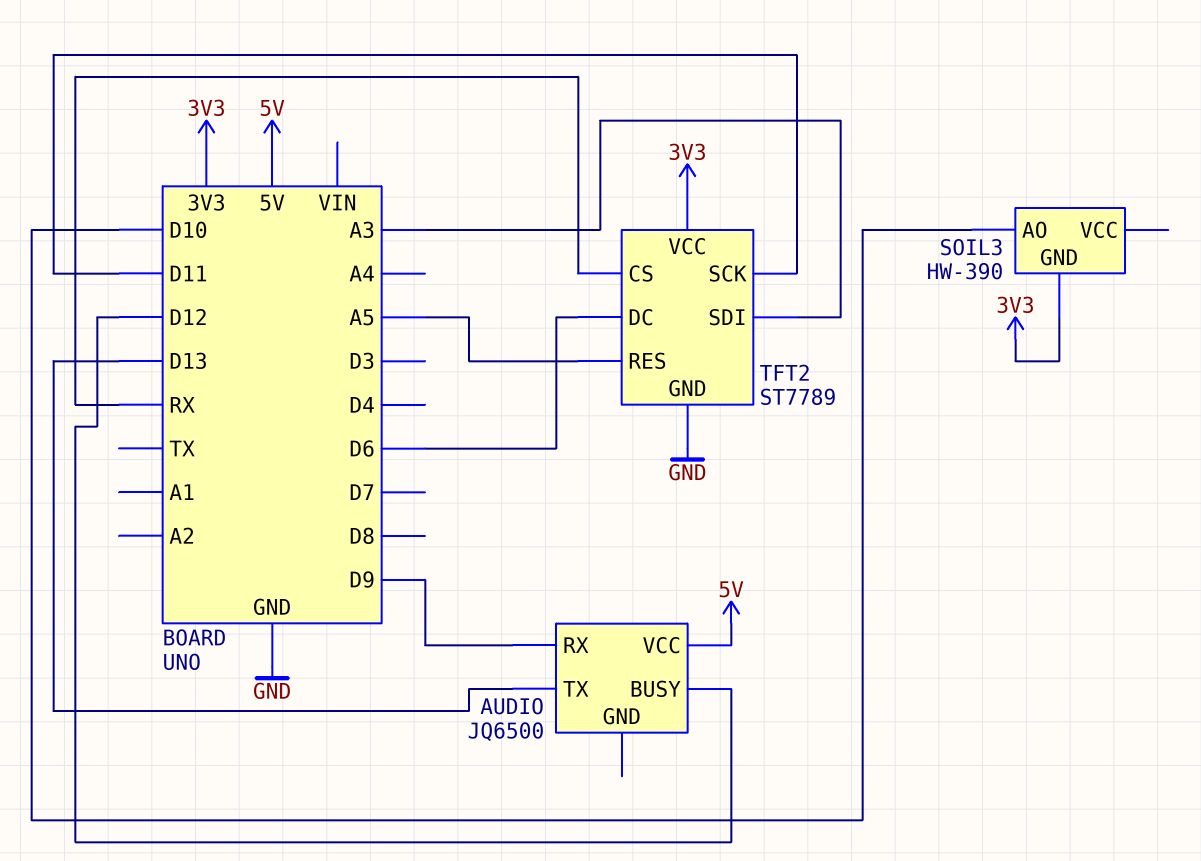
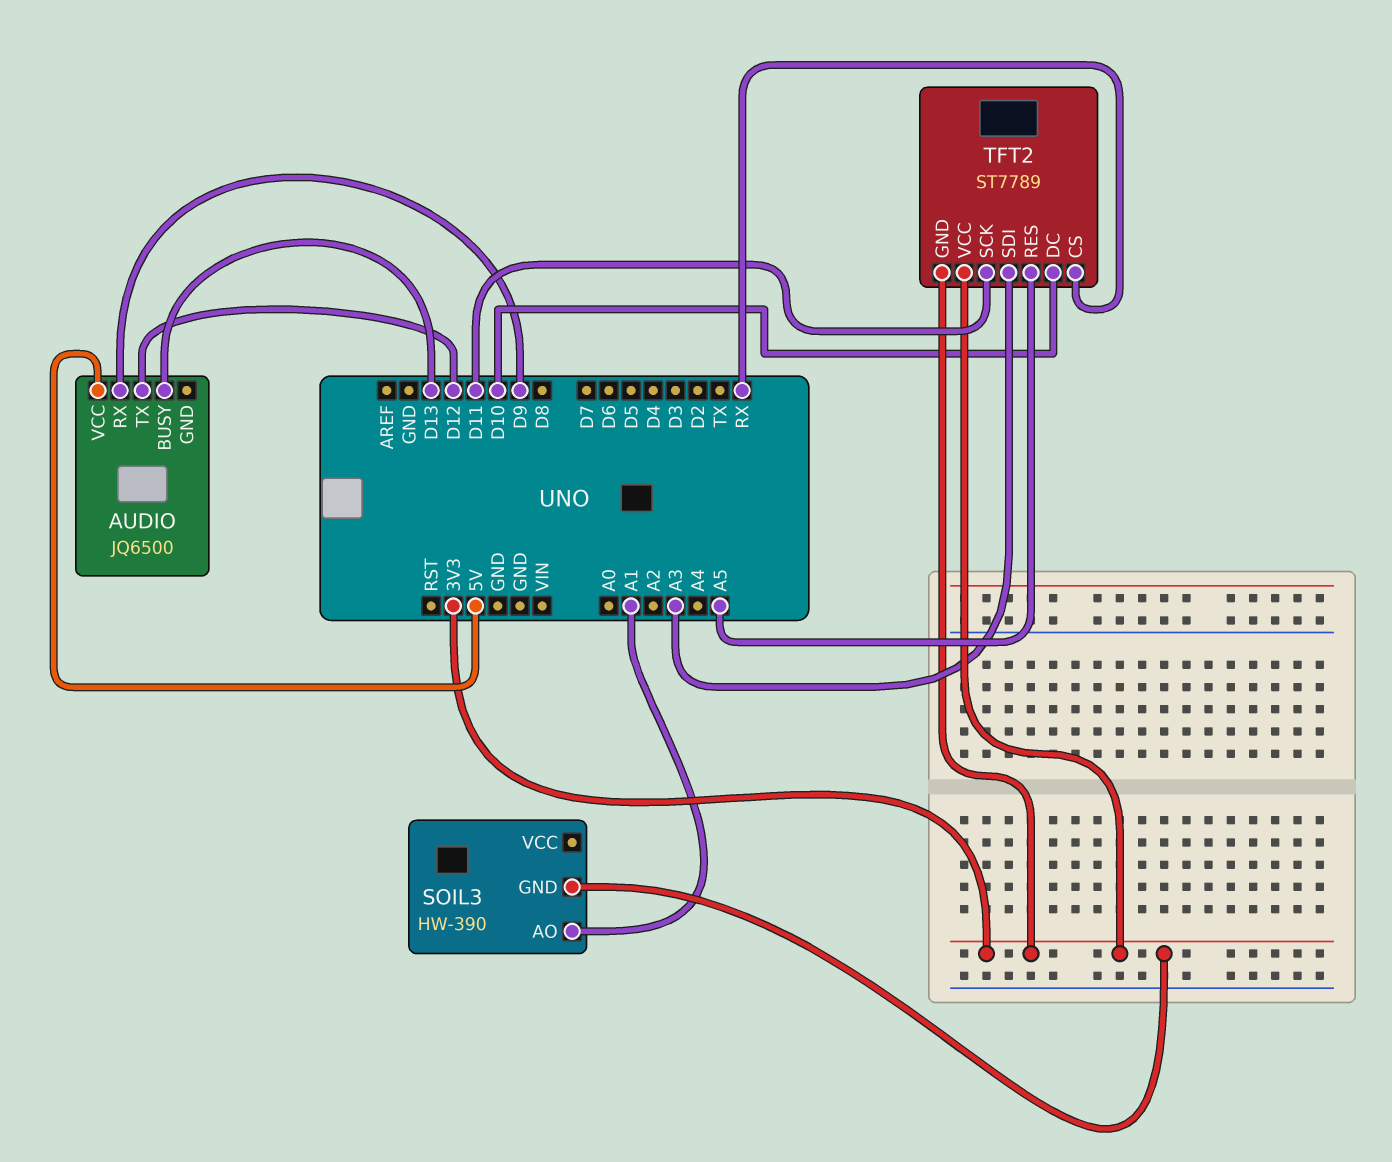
AUDIO pin BUSY: D12 -> D13
AUDIO pin TX: D13 -> D12
SOIL3 pin AO: D10 -> A1
TFT2 pin DC: D6 -> D10
TFT2 pin GND: GND -> 3V3

